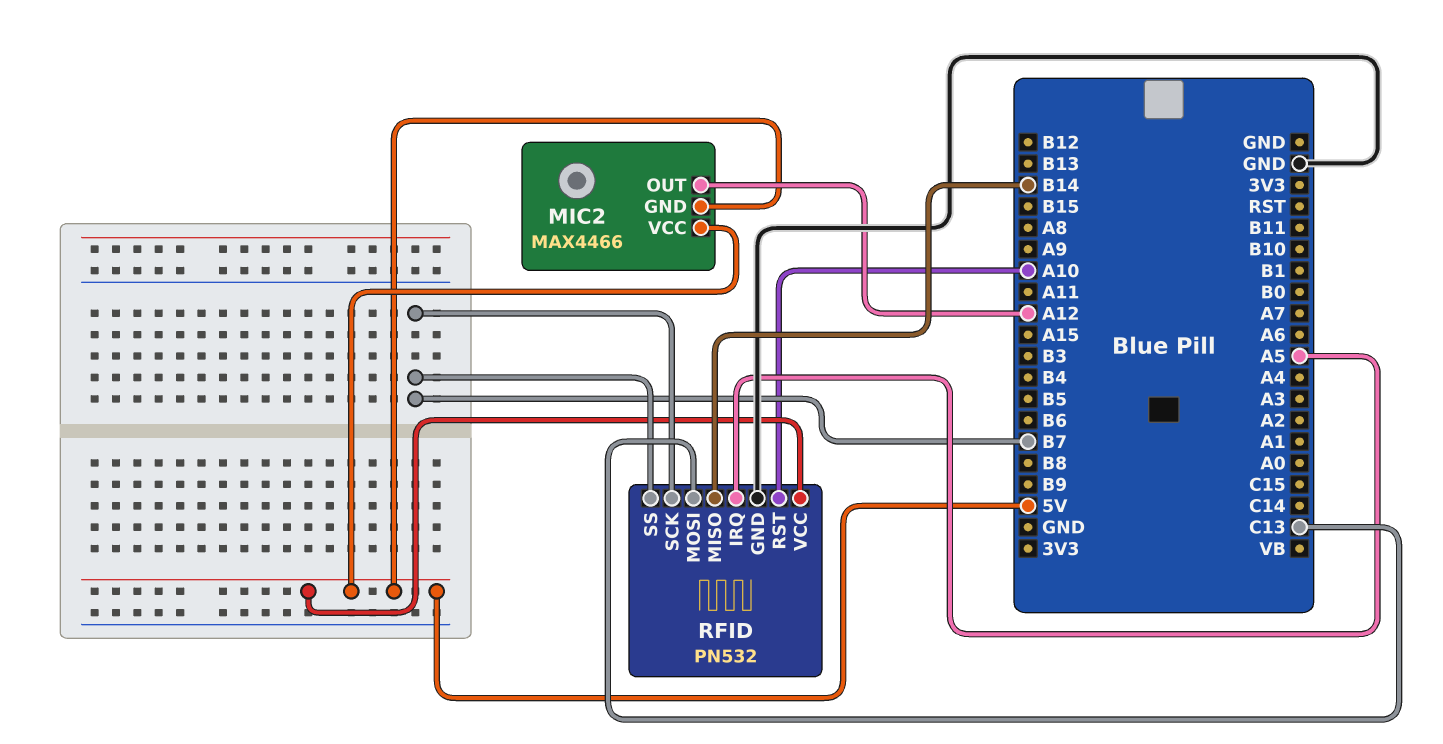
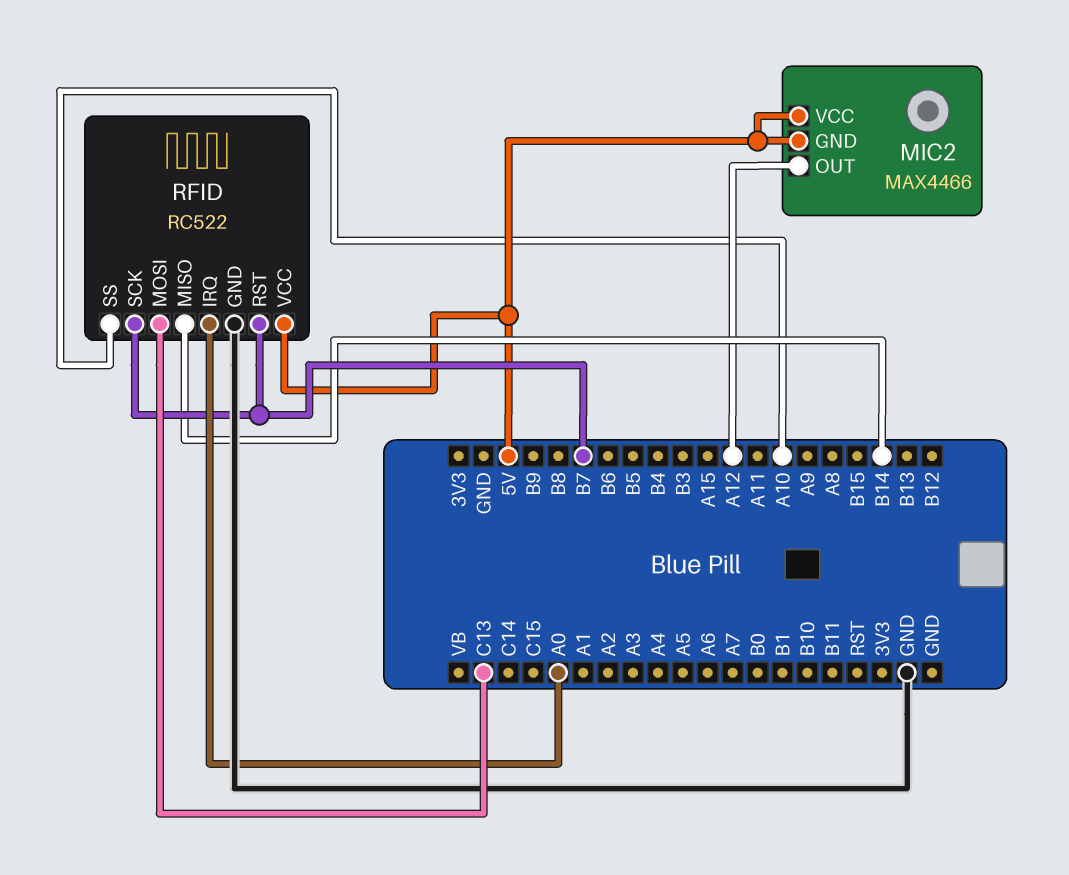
RFID: PN532 -> RC522
RFID pin IRQ: A5 -> A0
RFID pin RST: A10 -> B7
RFID pin SS: B7 -> A10

